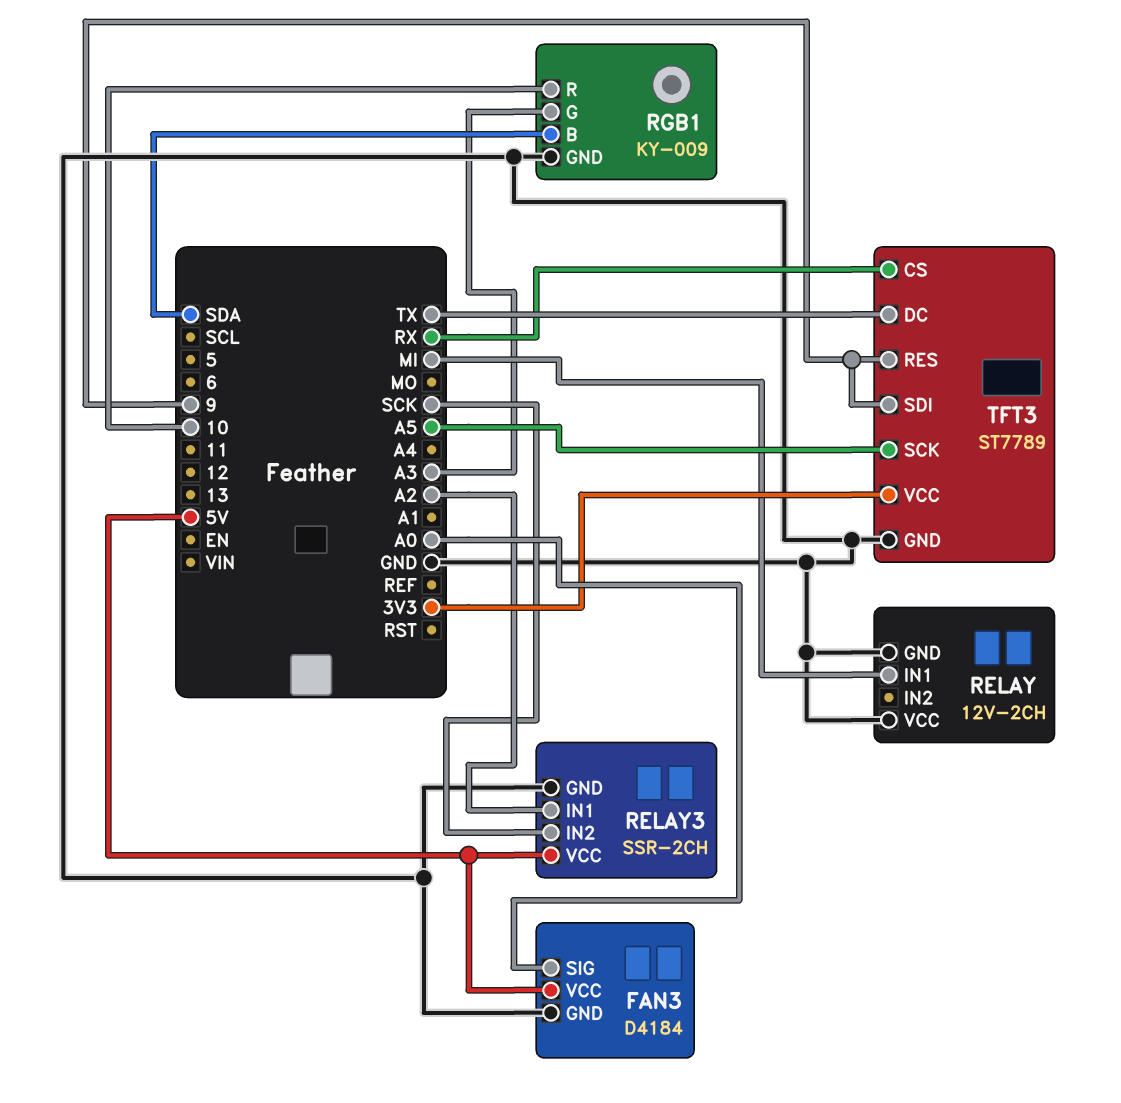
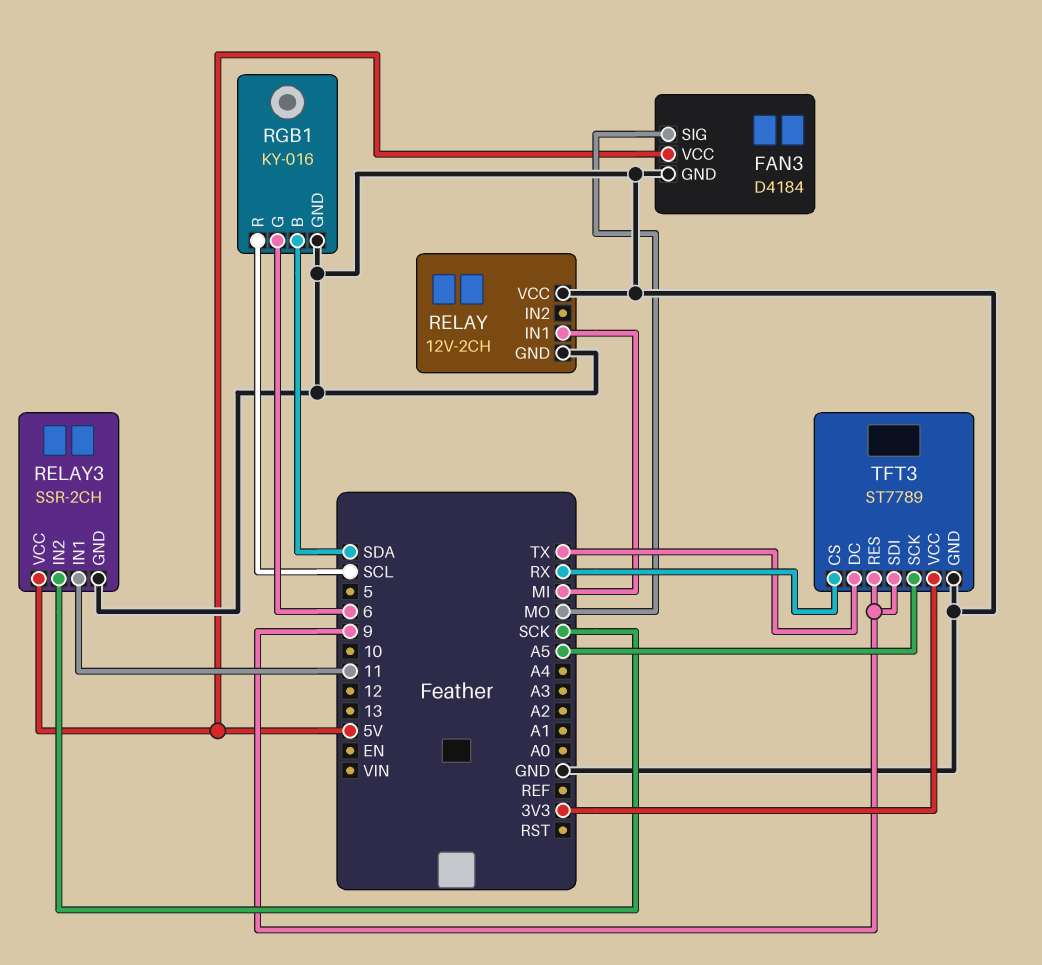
FAN3 pin SIG: A0 -> MO
RELAY3 pin IN1: A2 -> 11
RGB1: KY-009 -> KY-016
RGB1 pin G: A3 -> 6
RGB1 pin R: 10 -> SCL

